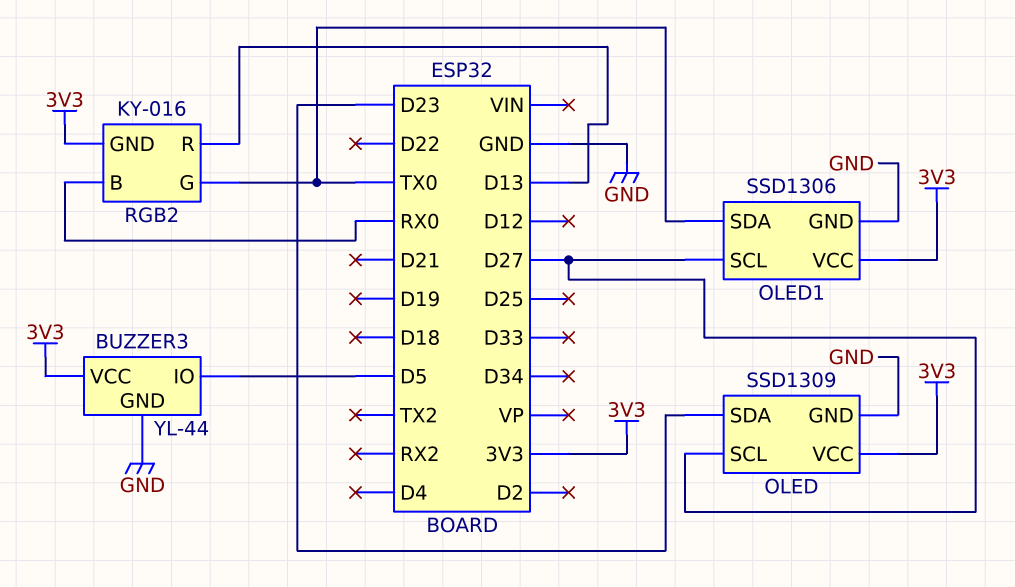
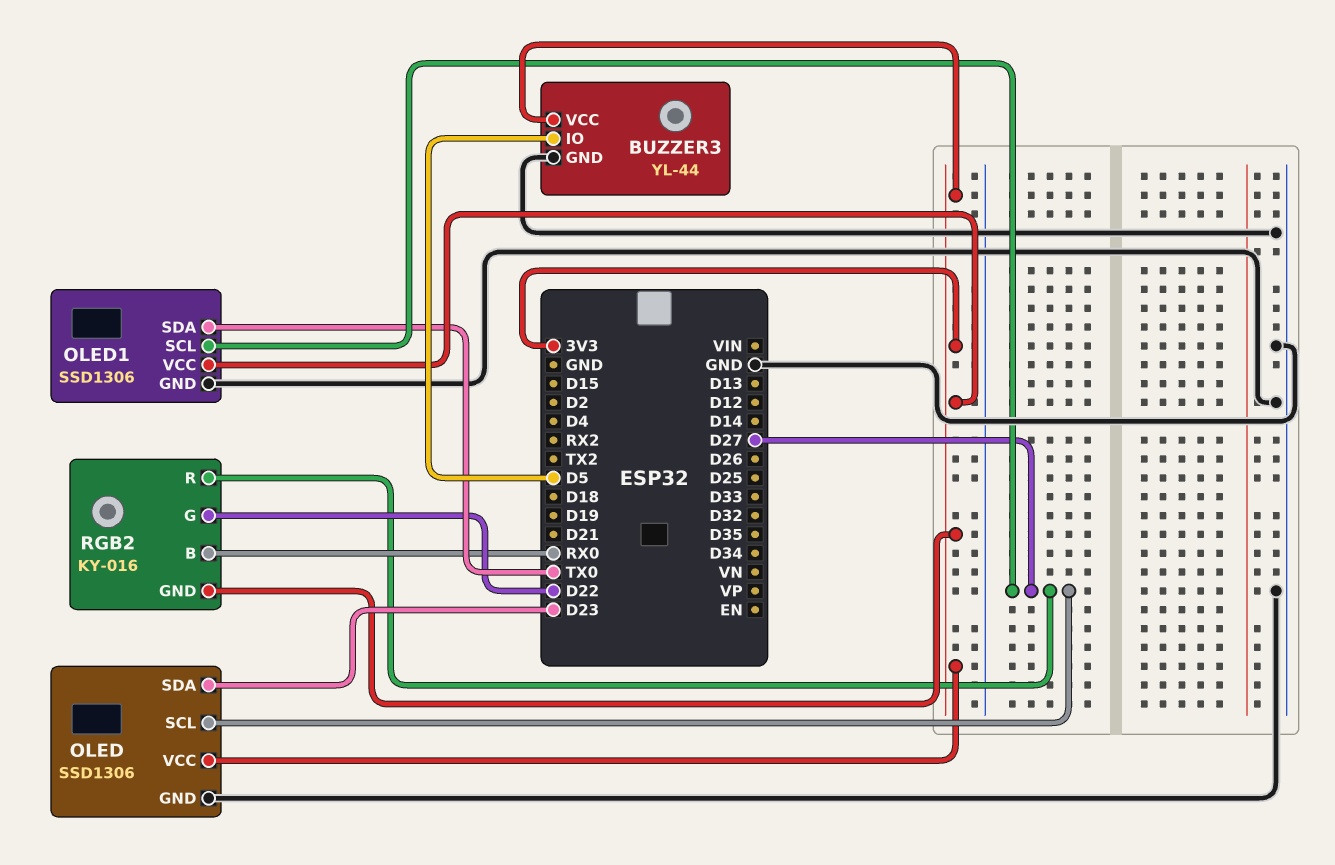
OLED: SSD1309 -> SSD1306
RGB2 pin G: TX0 -> D22
RGB2 pin R: D13 -> D27

